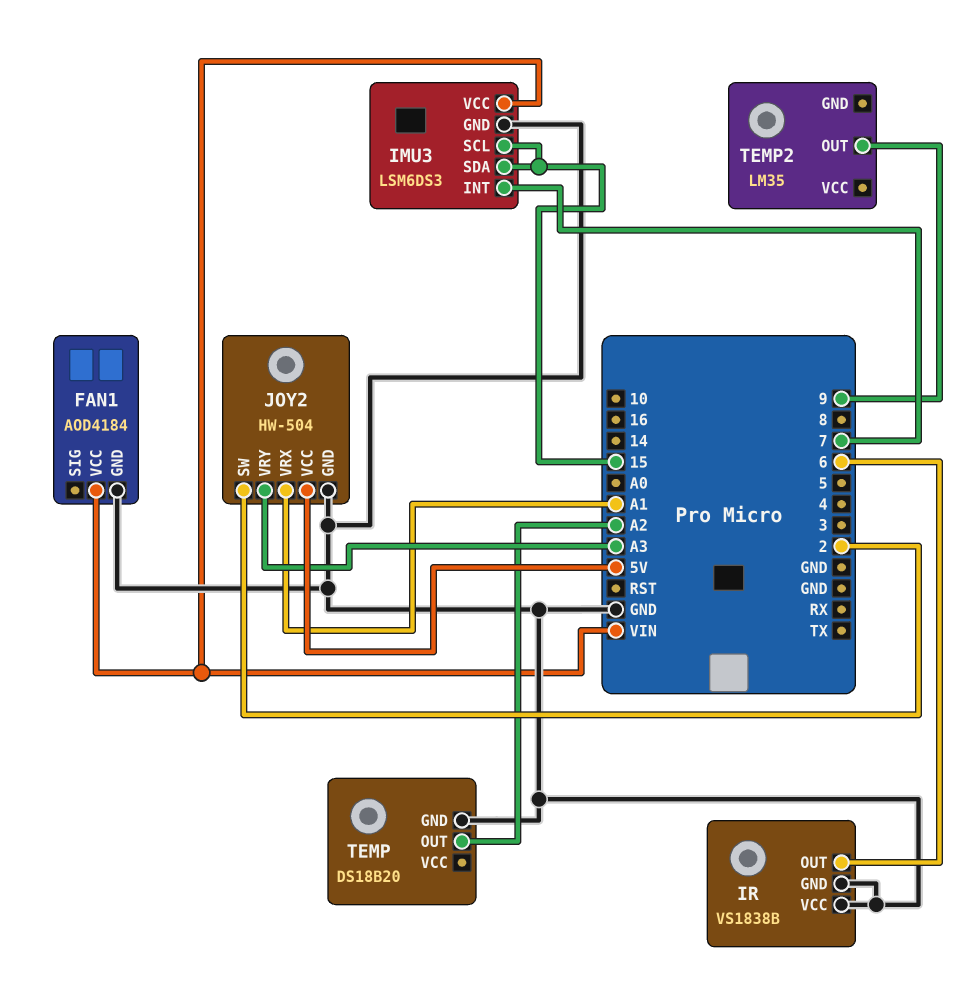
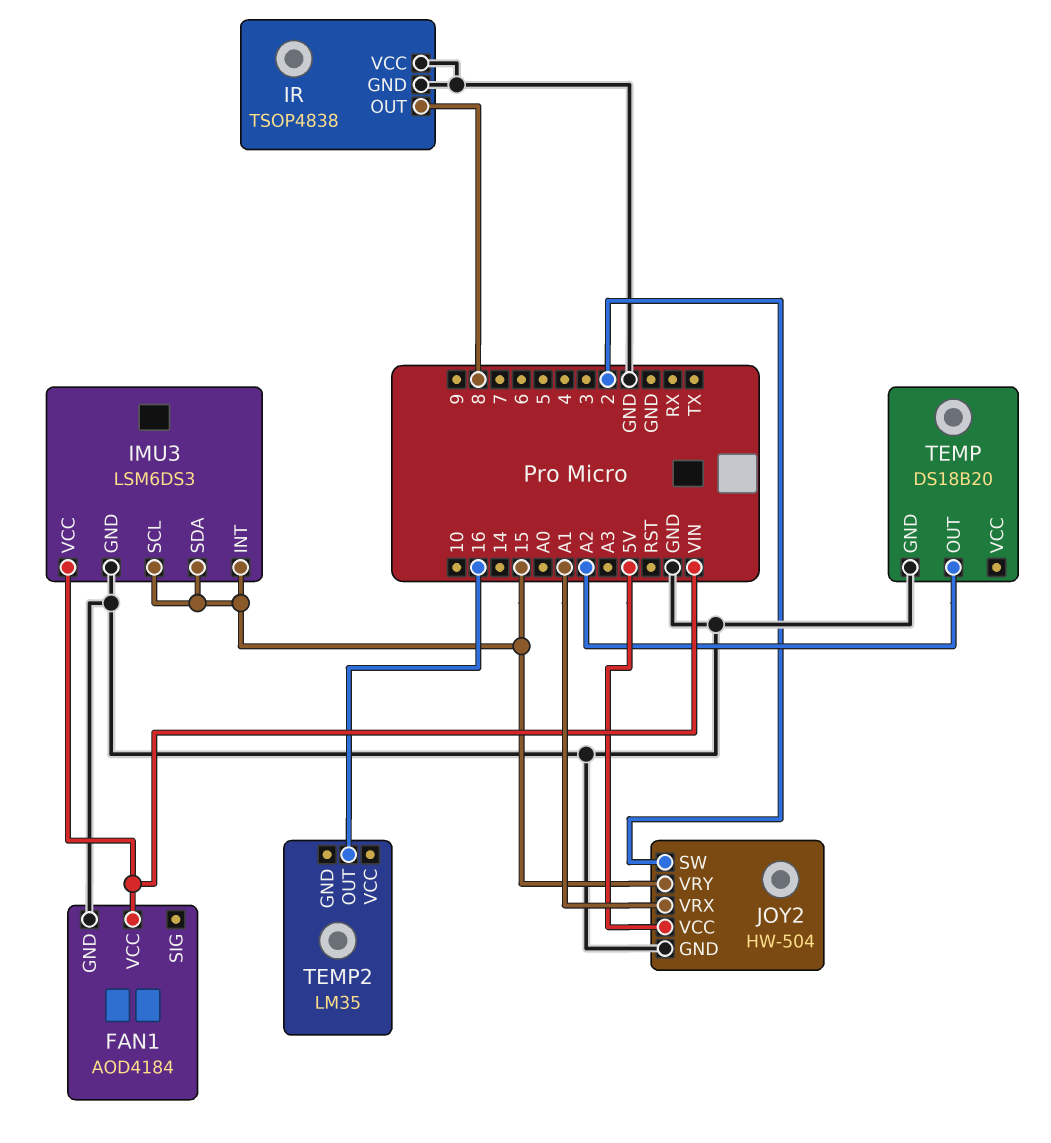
IMU3 pin INT: 7 -> 15
IR: VS1838B -> TSOP4838
IR pin OUT: 6 -> 8
JOY2 pin VRY: A3 -> 15
TEMP2 pin OUT: 9 -> 16

